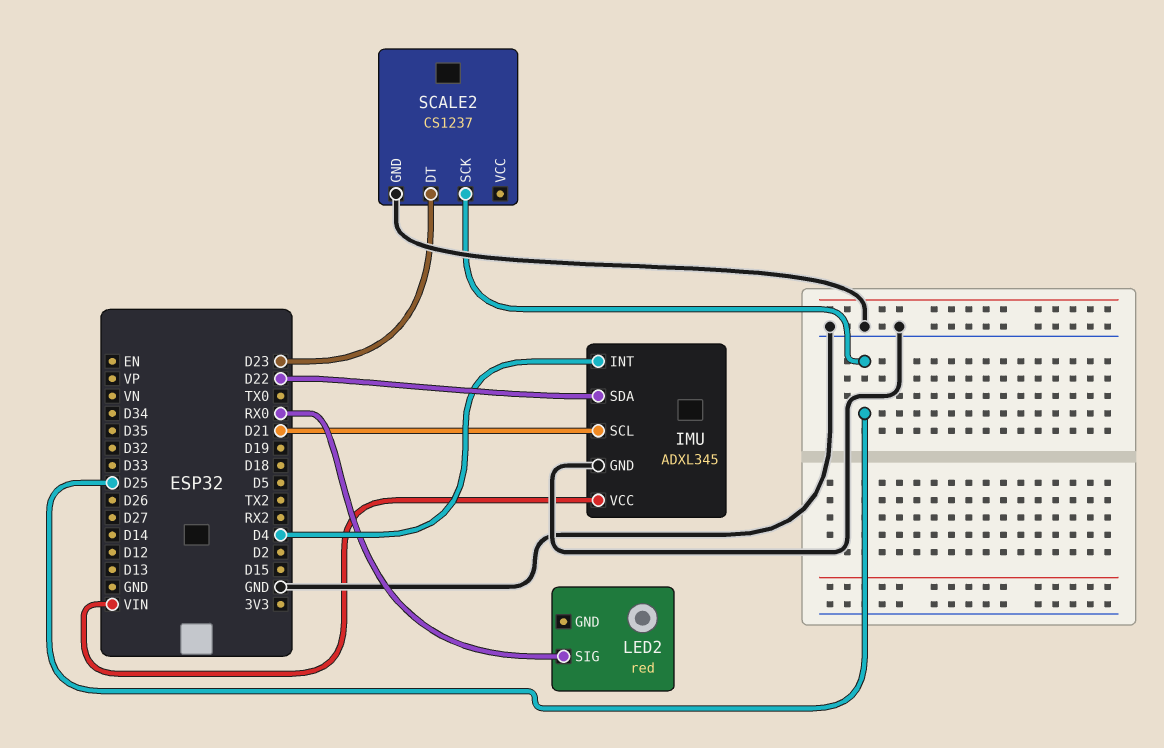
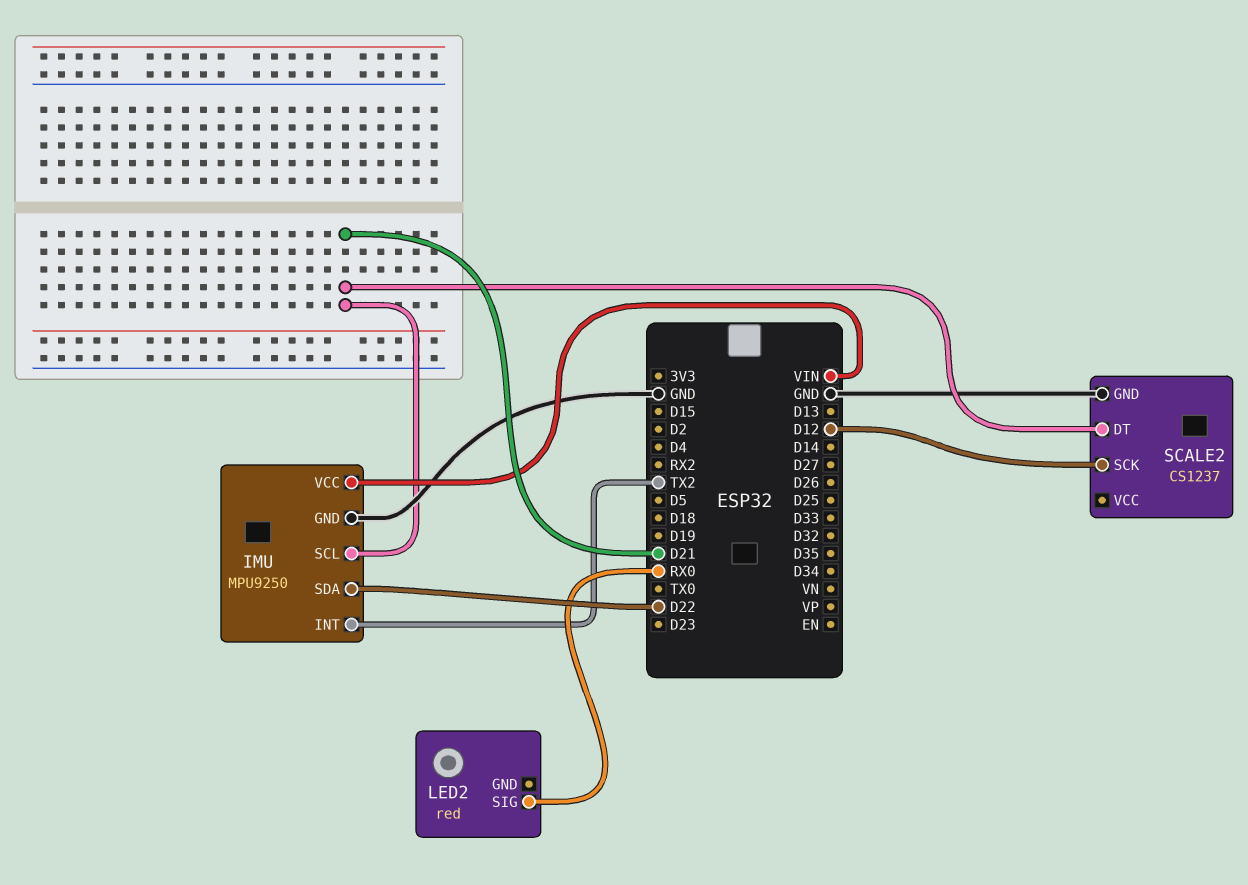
IMU: ADXL345 -> MPU9250
IMU pin INT: D4 -> TX2
SCALE2 pin DT: D23 -> D21
SCALE2 pin SCK: D25 -> D12

